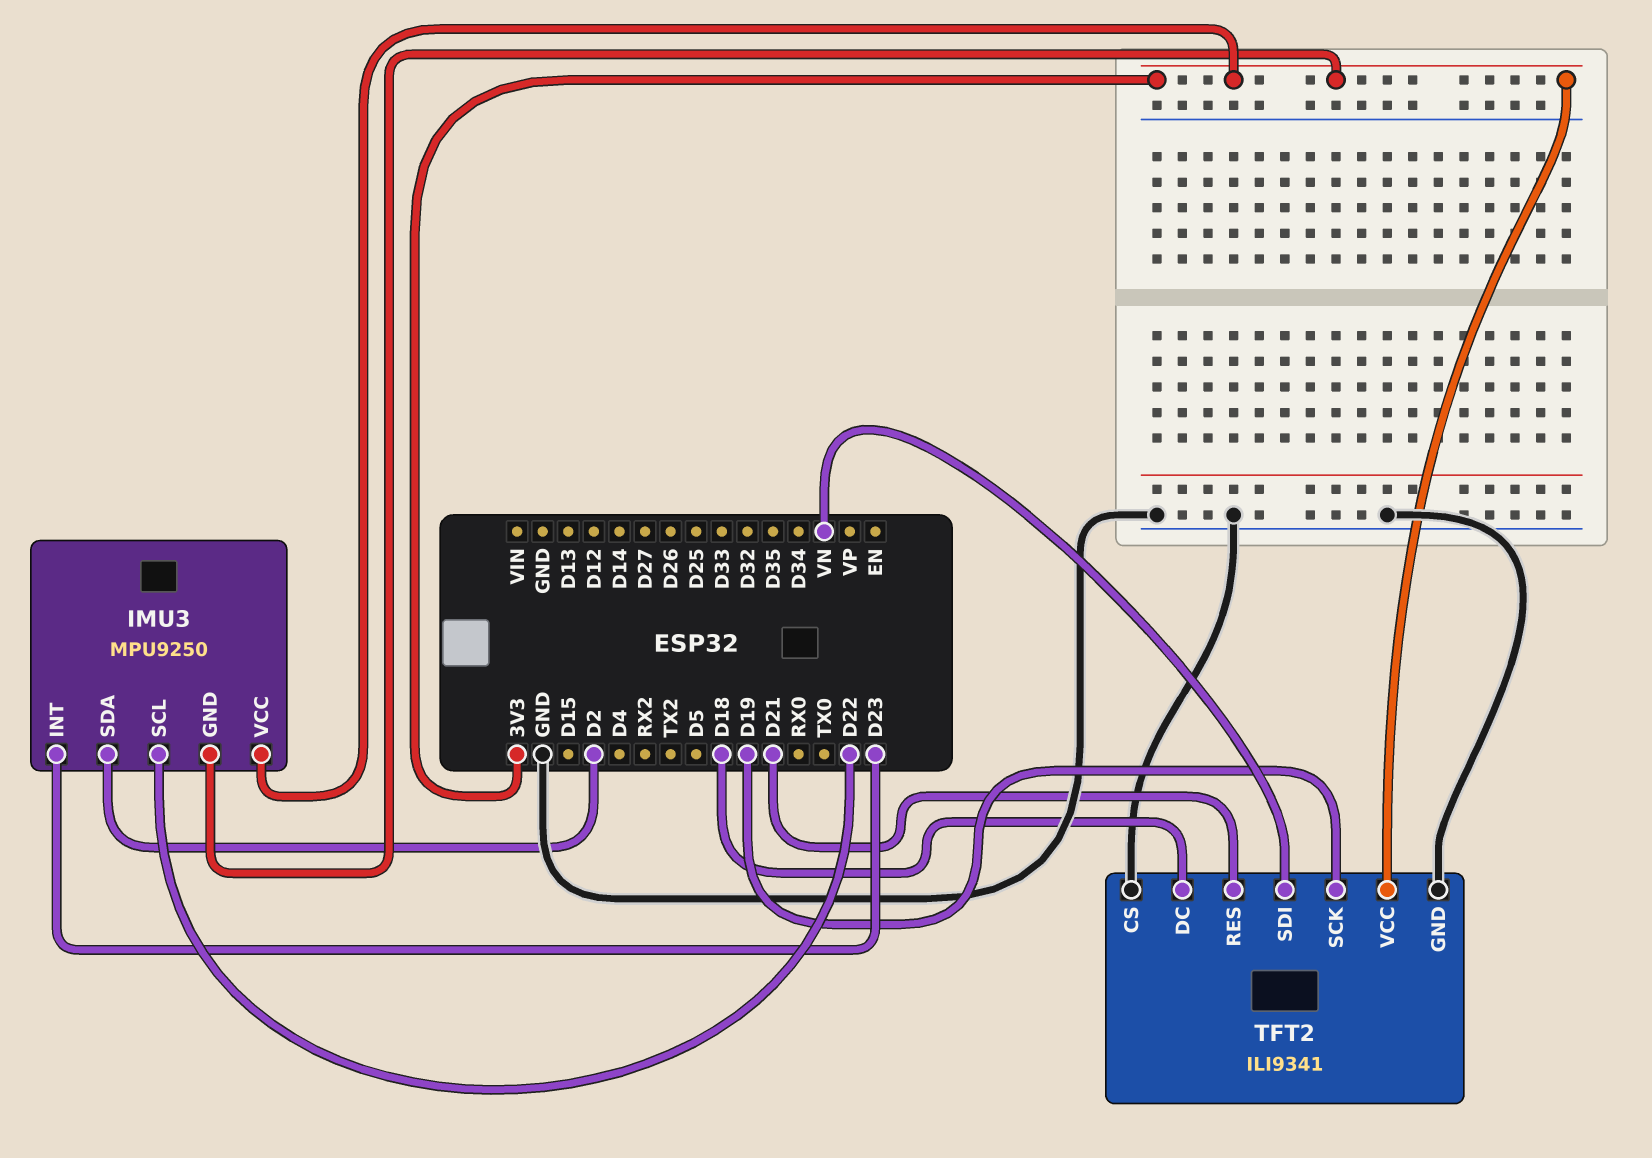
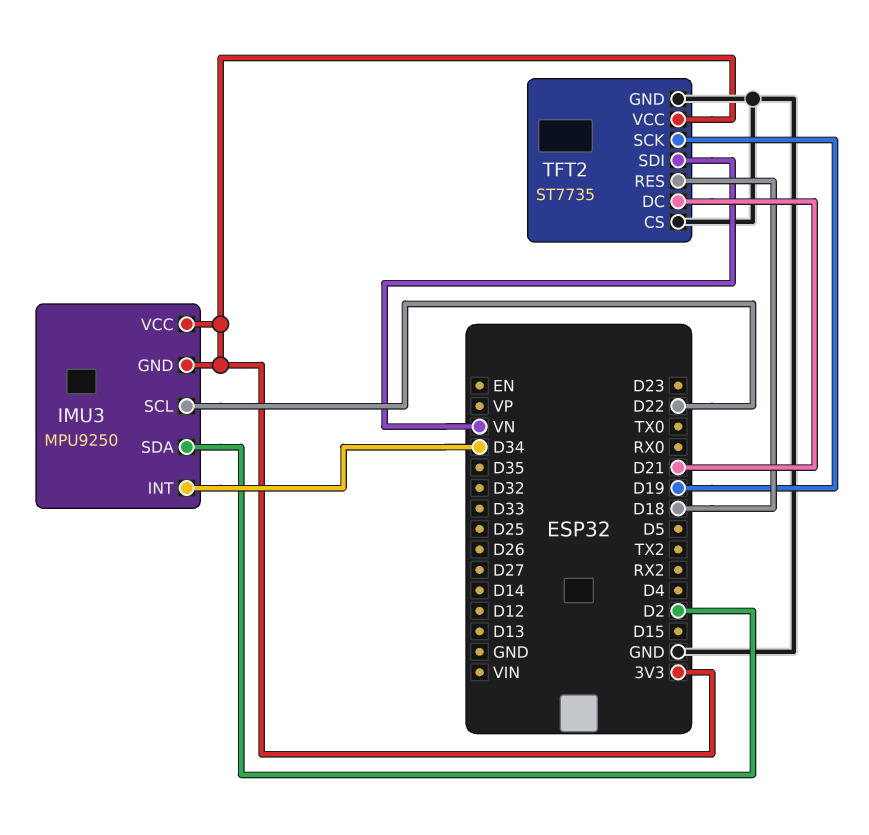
IMU3 pin INT: D23 -> D34
TFT2: ILI9341 -> ST7735
TFT2 pin DC: D18 -> D21
TFT2 pin RES: D21 -> D18

